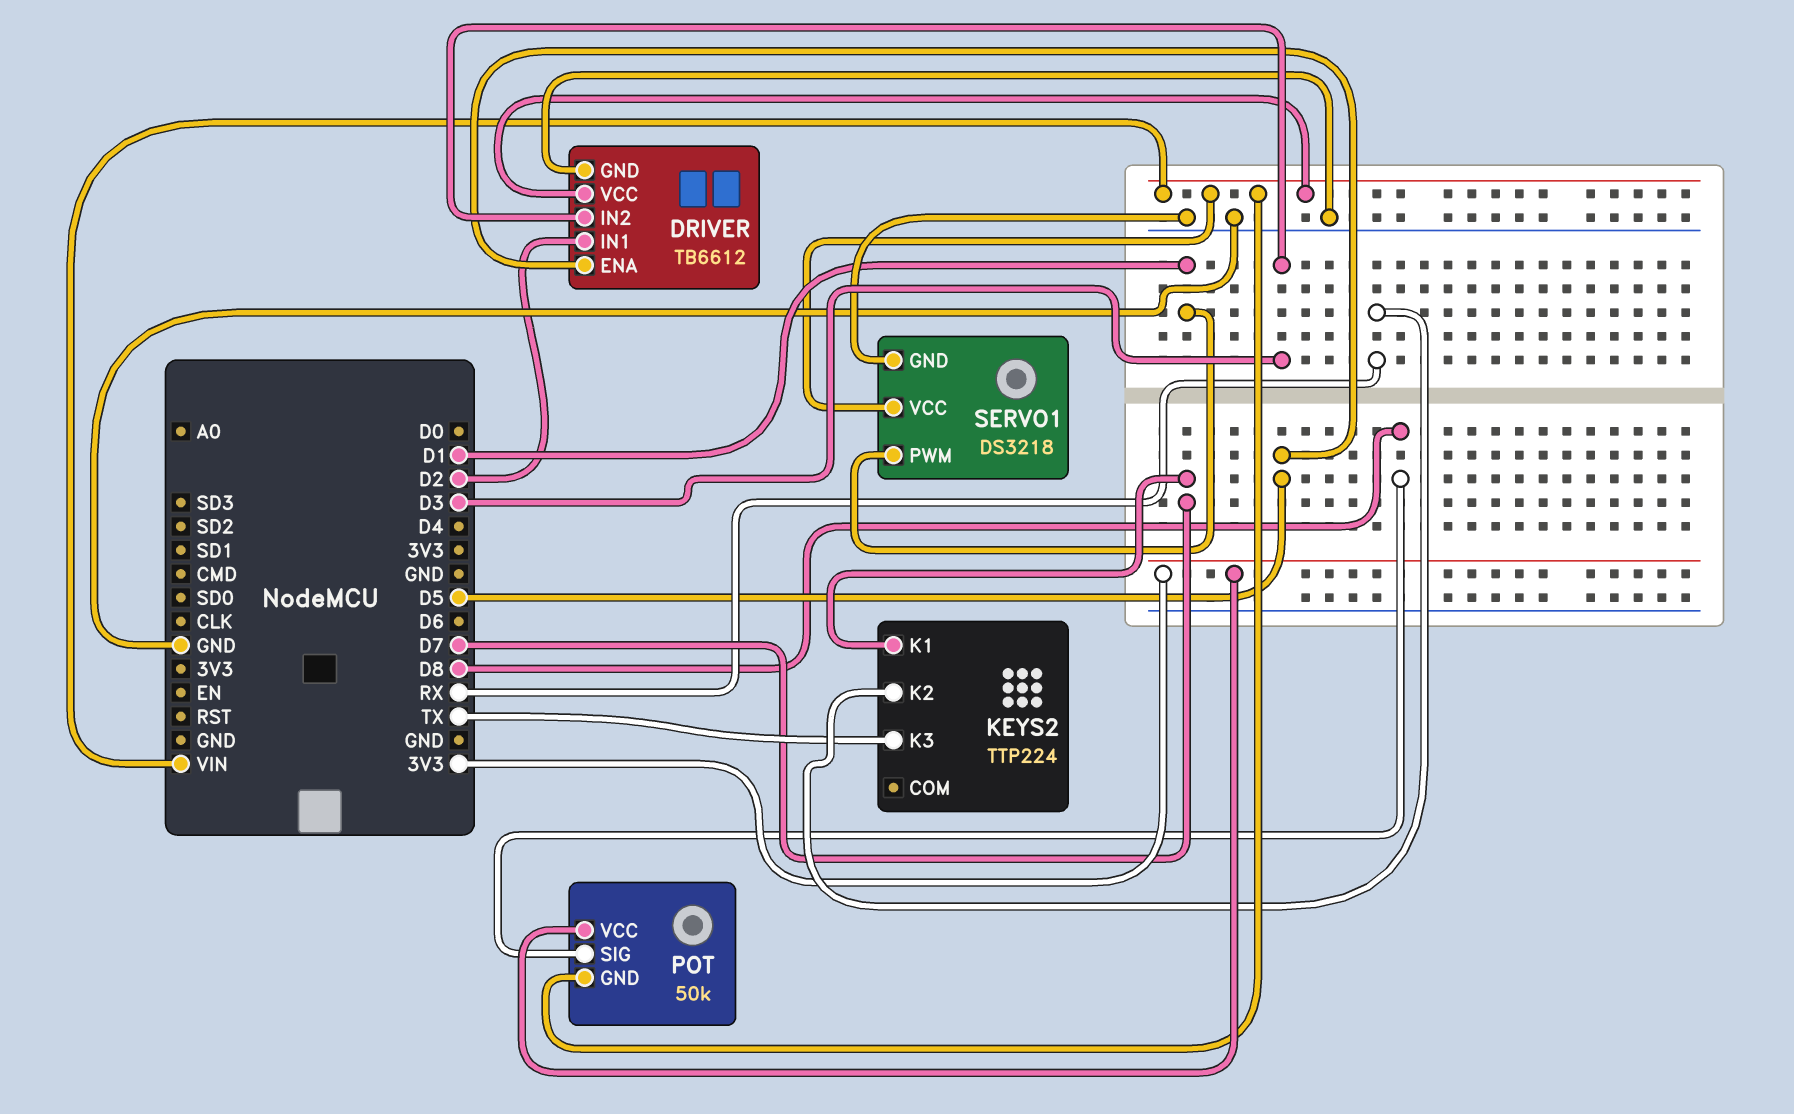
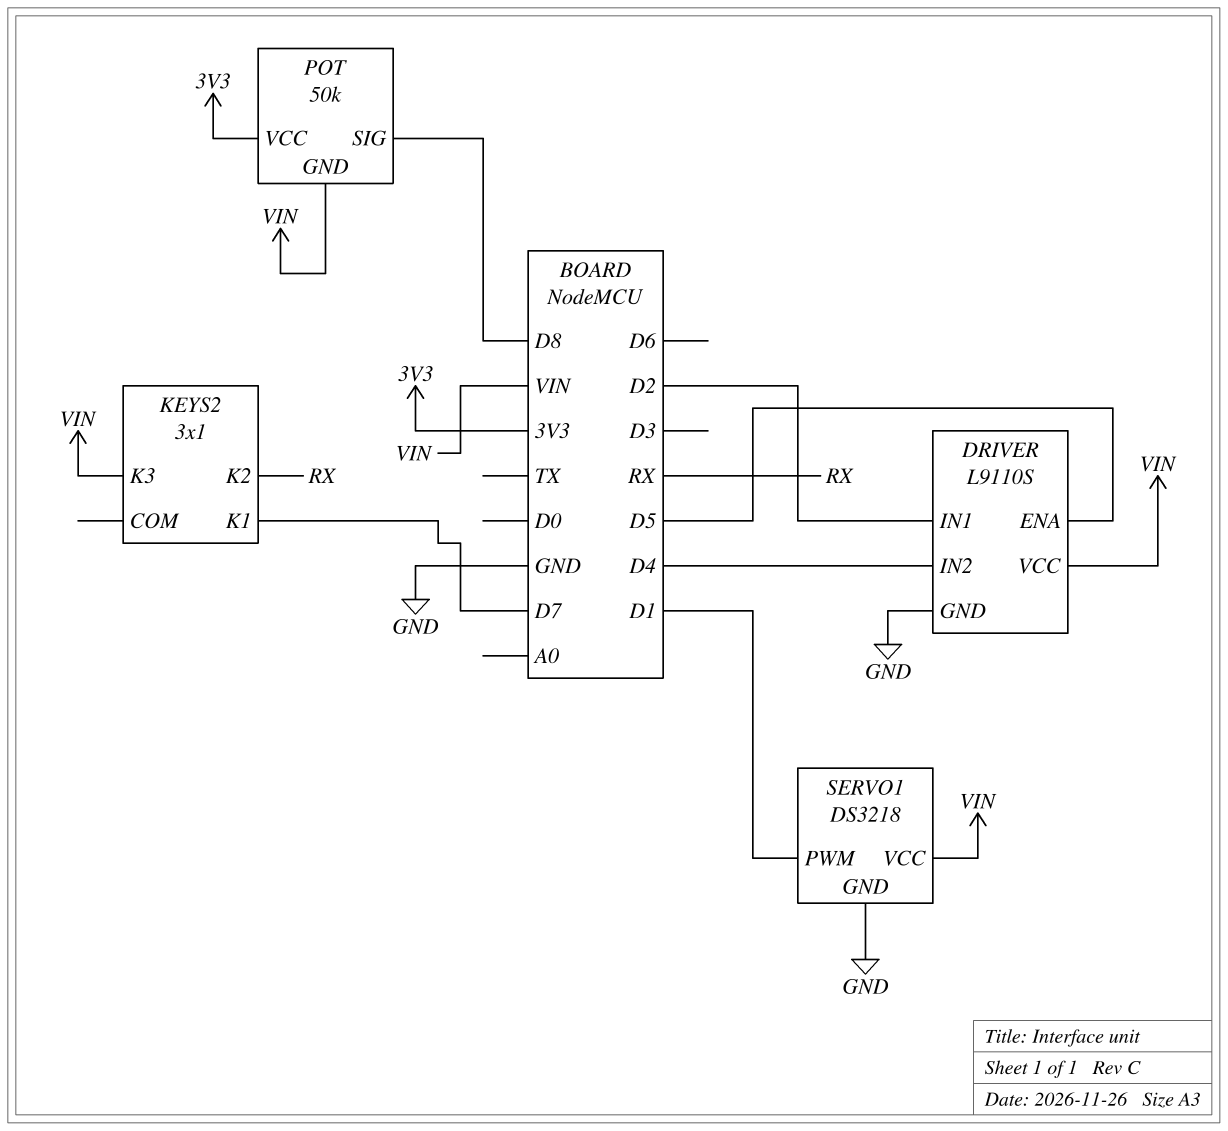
DRIVER: TB6612 -> L9110S
DRIVER pin IN2: D3 -> D4
KEYS2: TTP224 -> 3x1
KEYS2 pin K3: TX -> VIN

